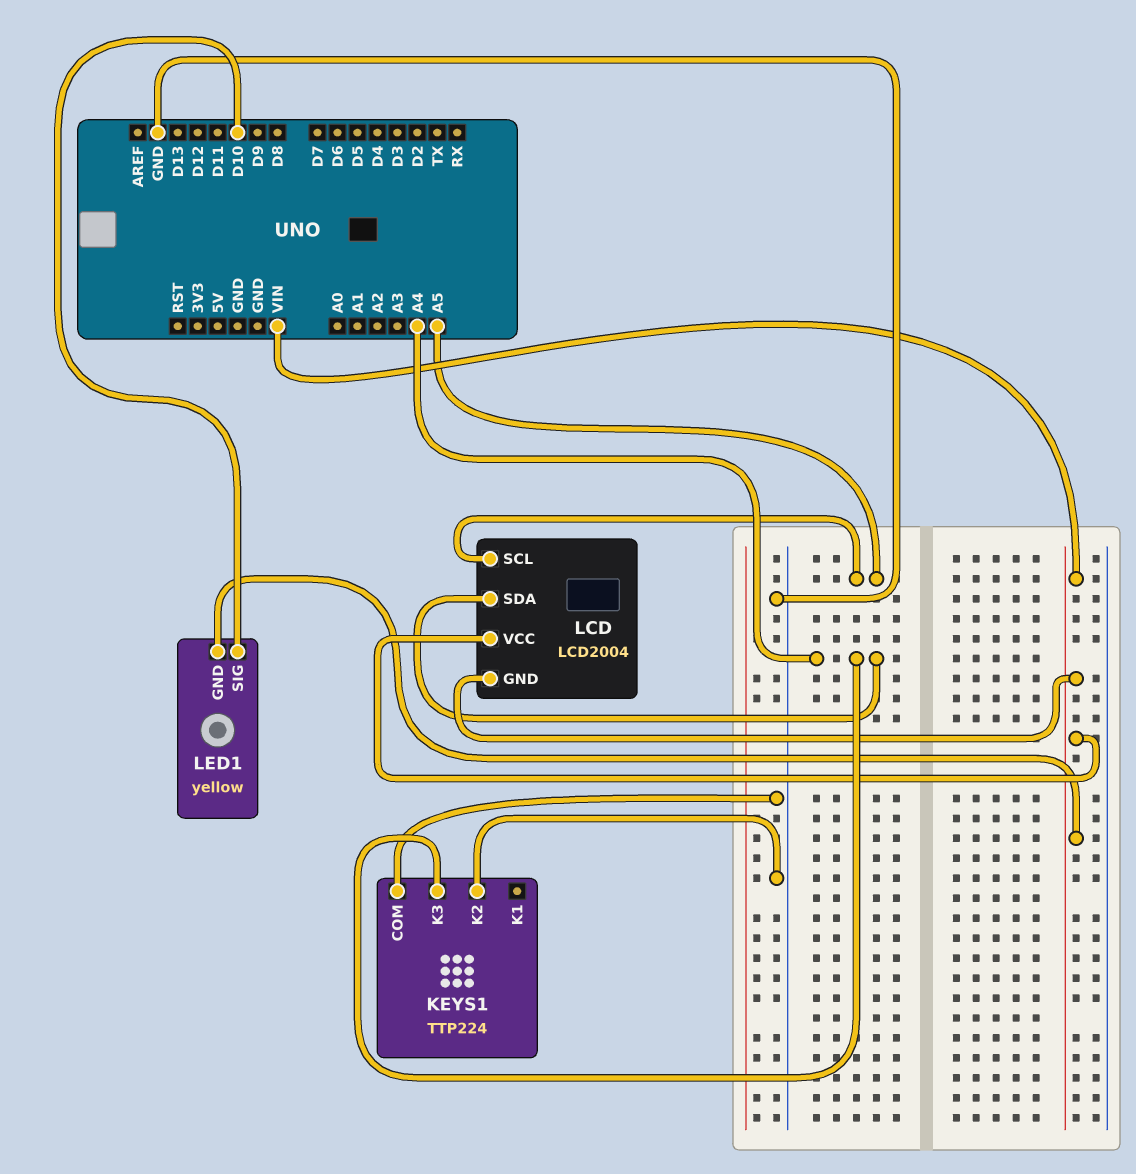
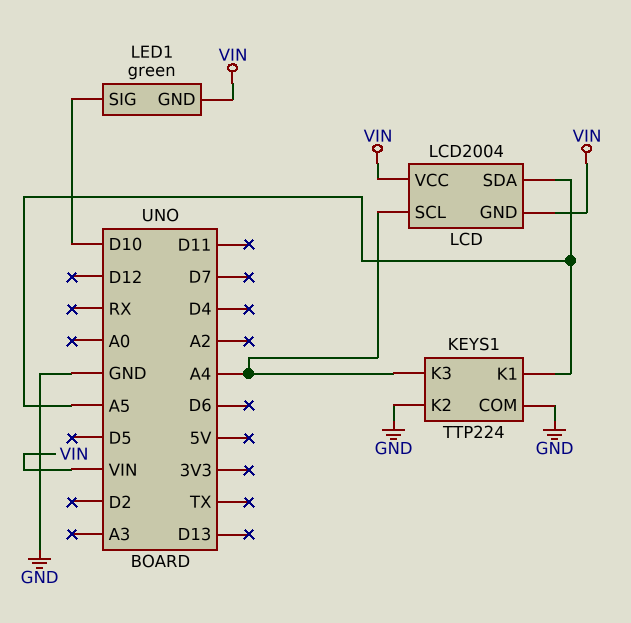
KEYS1 pin K1: none -> A5
LCD pin SCL: A5 -> A4
LCD pin SDA: A4 -> A5
LED1: yellow -> green

